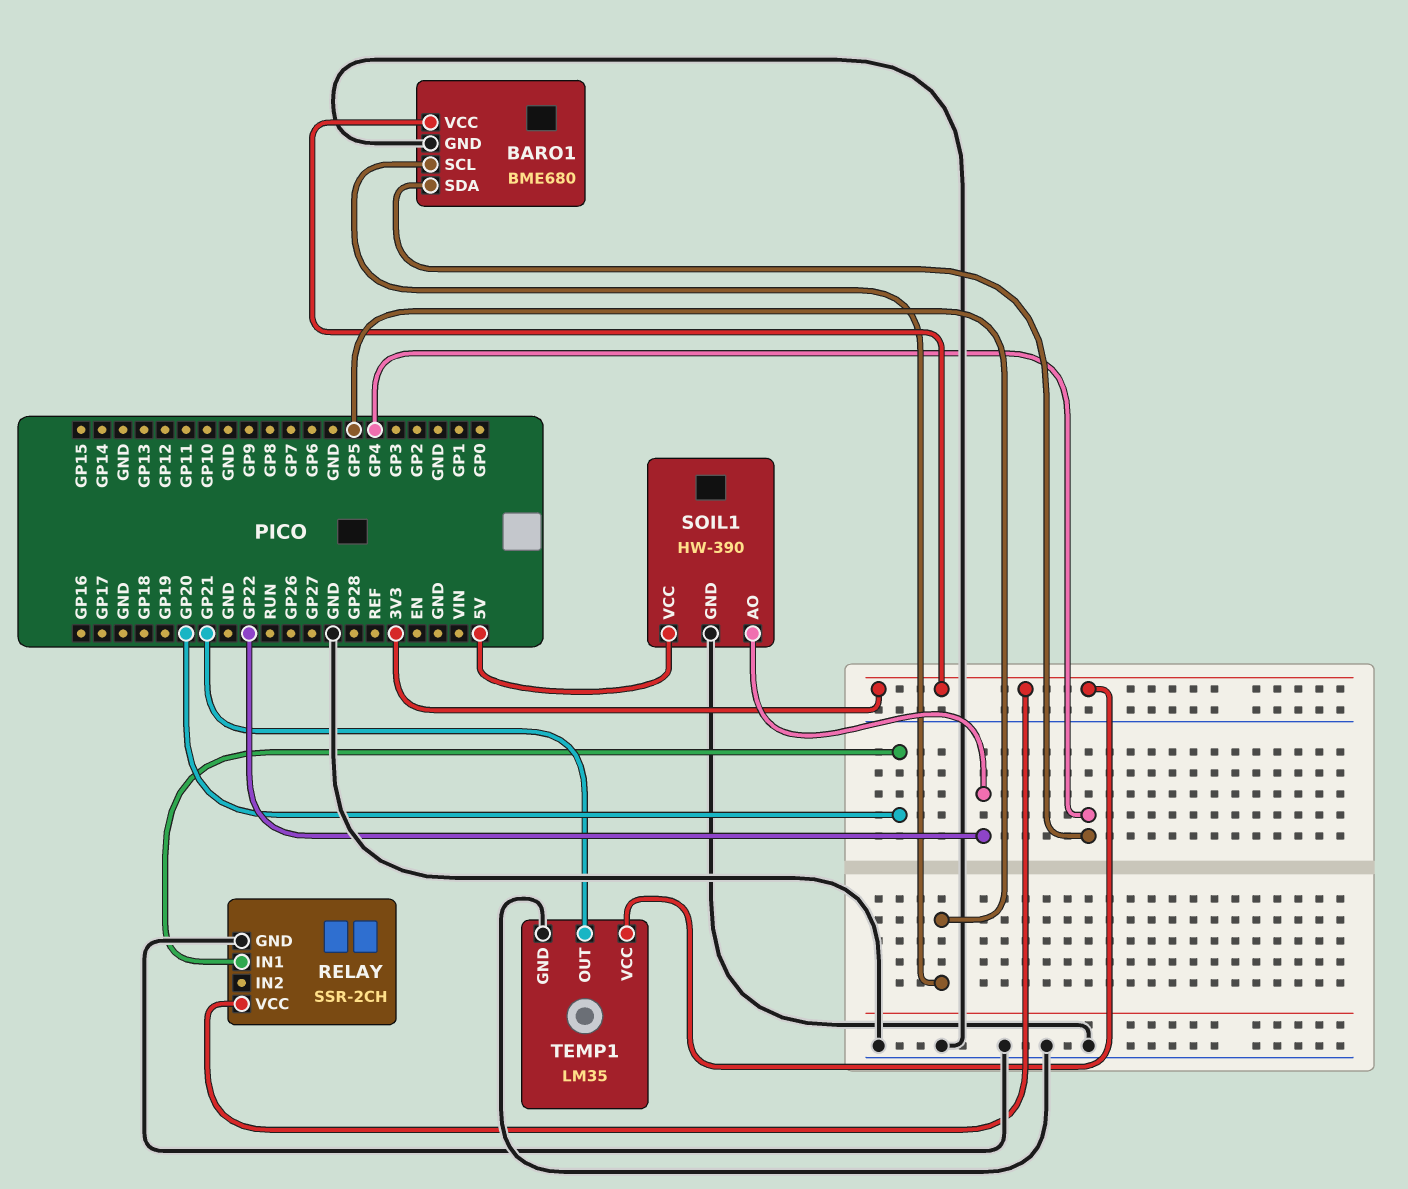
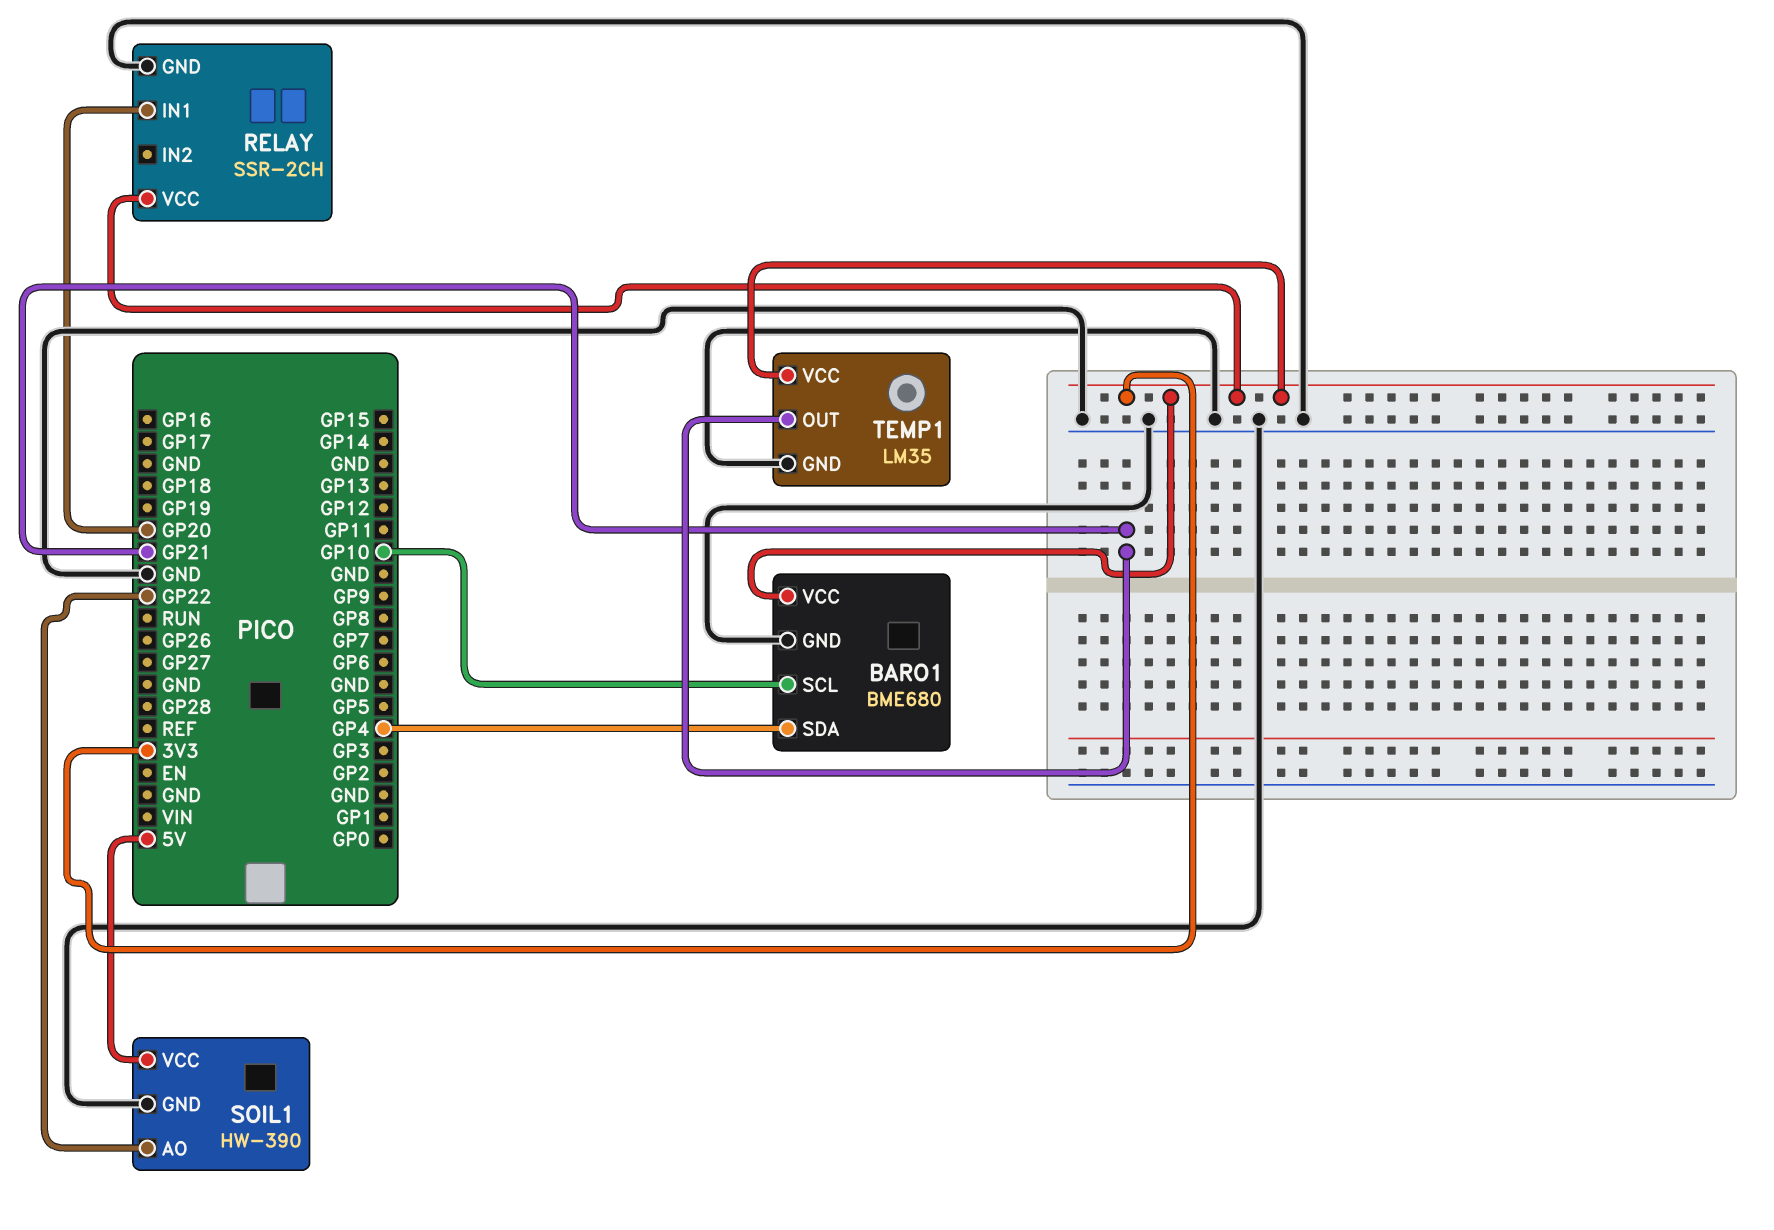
BARO1 pin SCL: GP5 -> GP10

